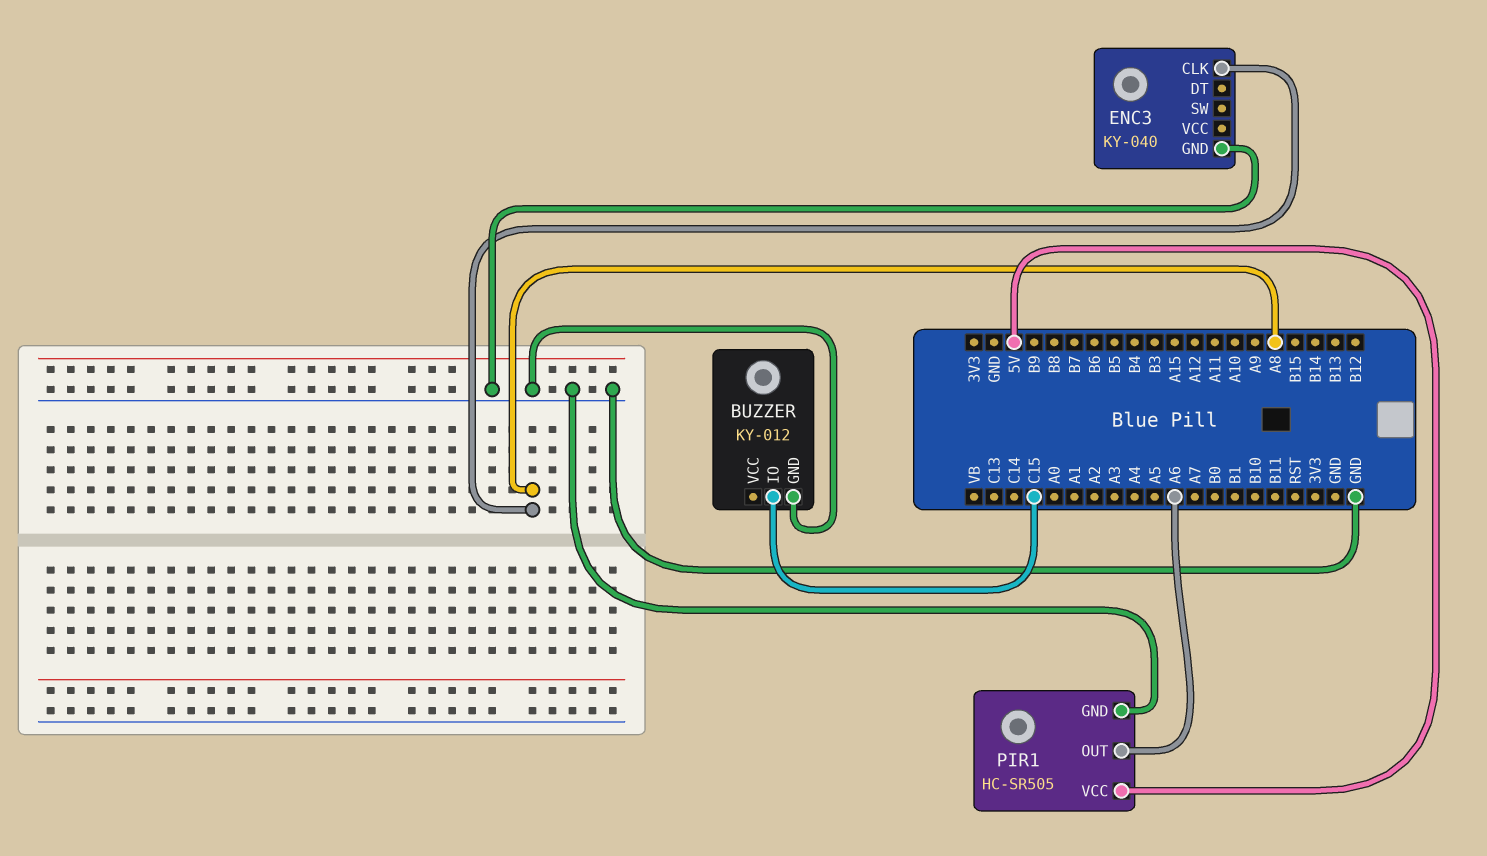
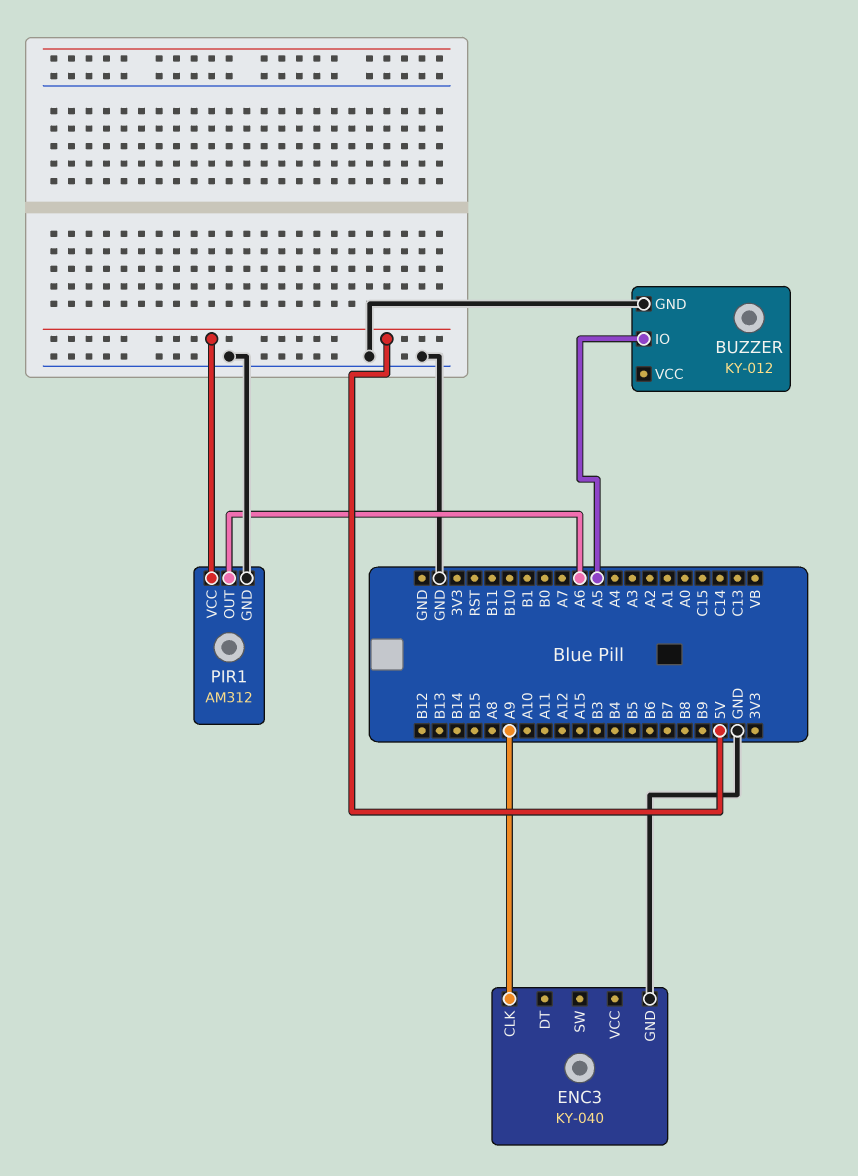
BUZZER pin IO: C15 -> A5
ENC3 pin CLK: A8 -> A9
PIR1: HC-SR505 -> AM312

